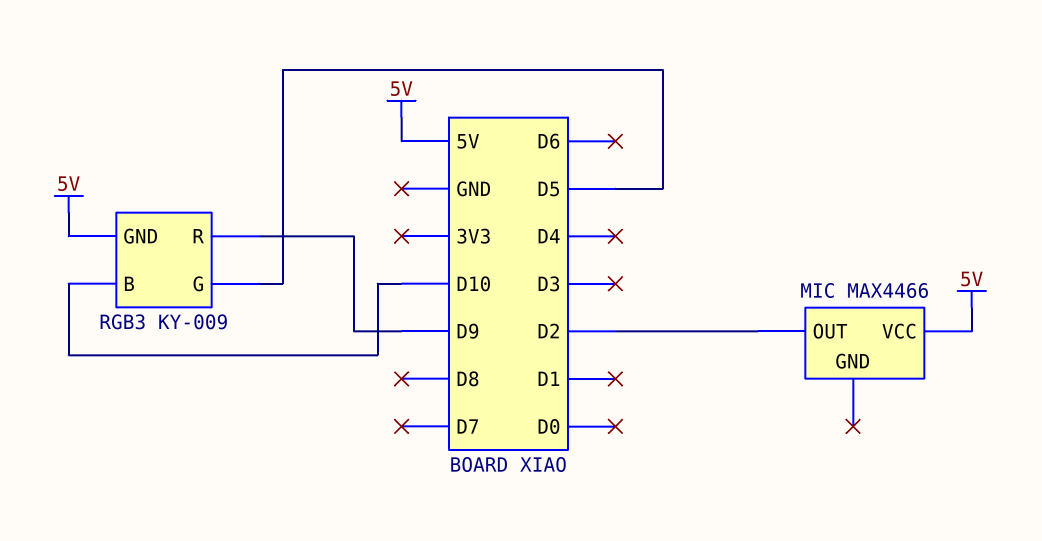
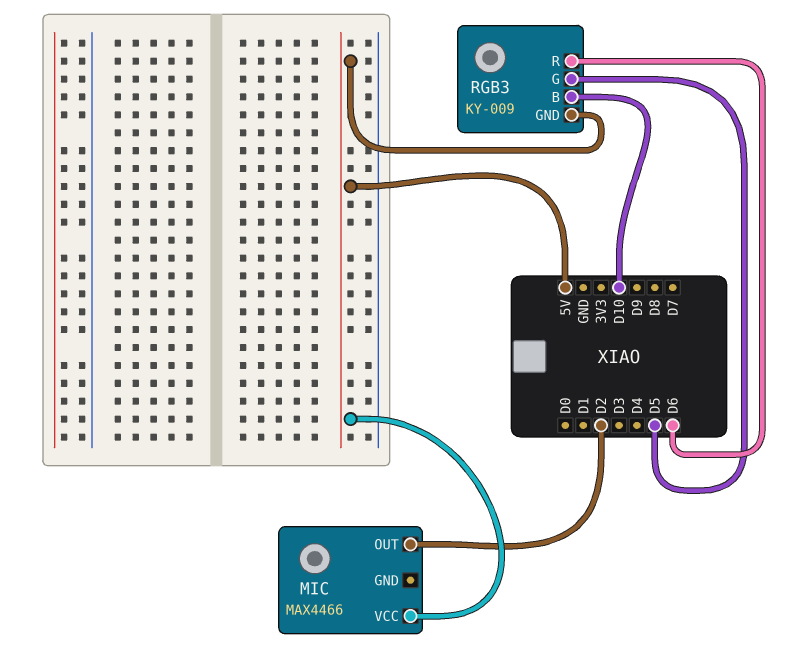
RGB3 pin R: D9 -> D6

